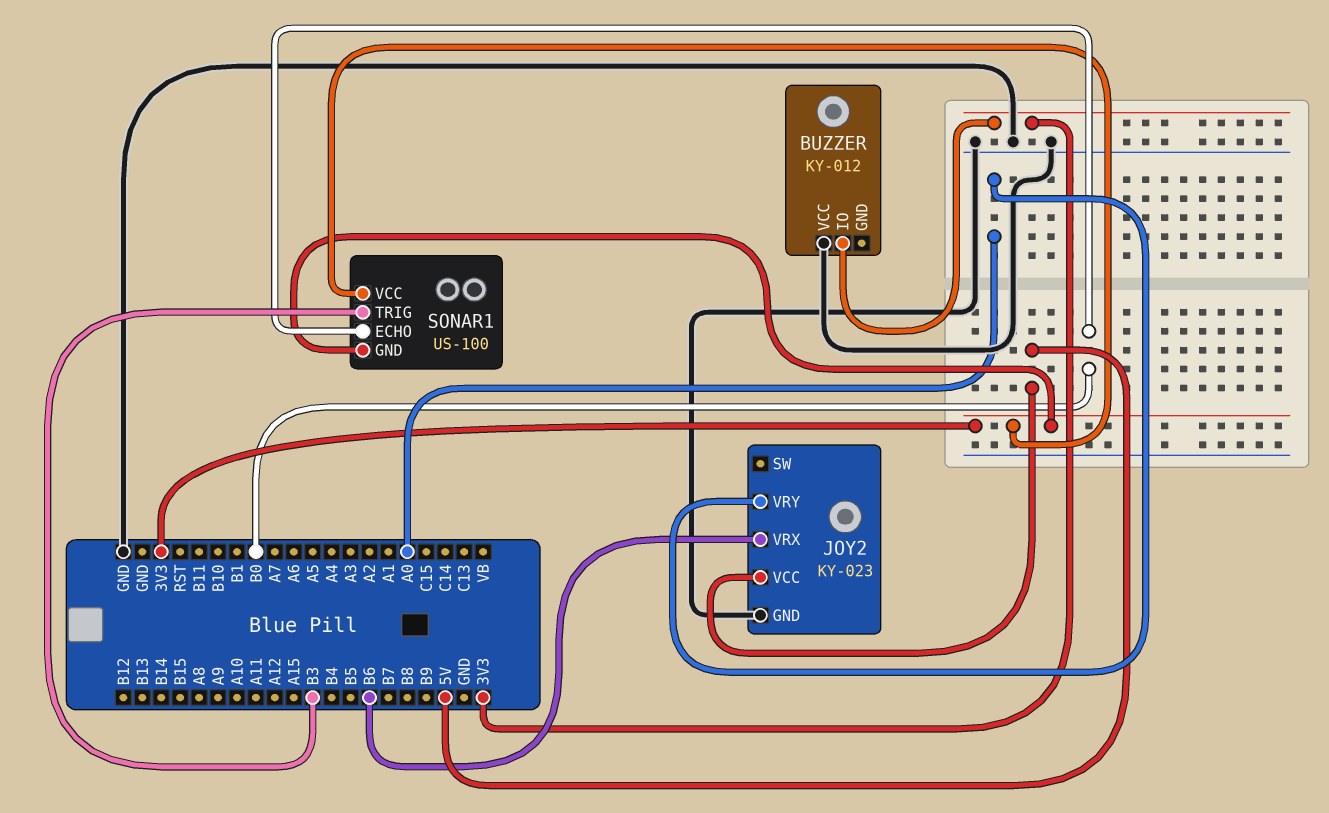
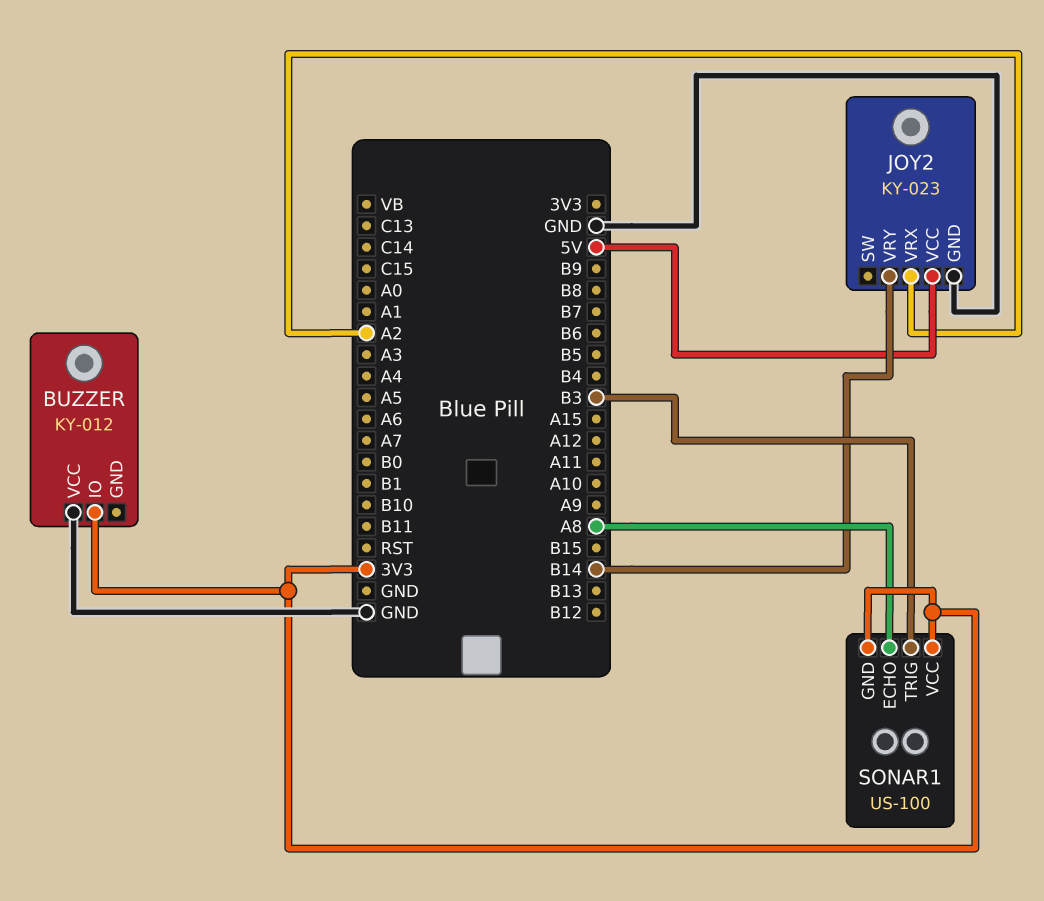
JOY2 pin VRX: B6 -> A2
JOY2 pin VRY: A0 -> B14
SONAR1 pin ECHO: B0 -> A8

